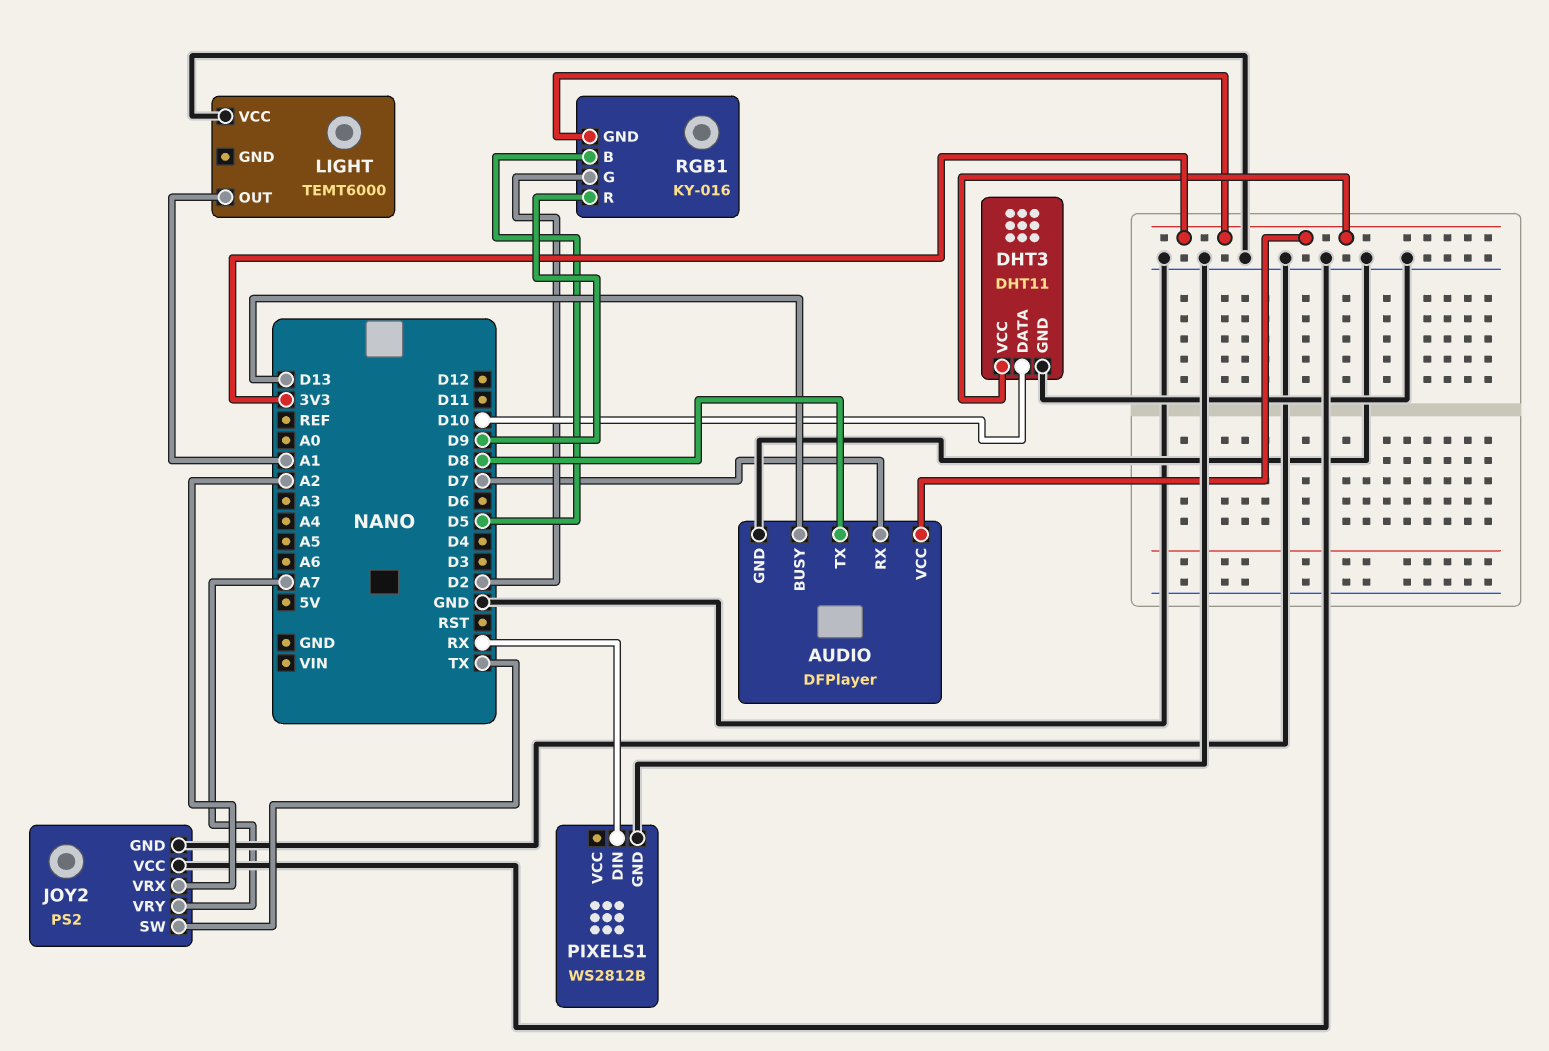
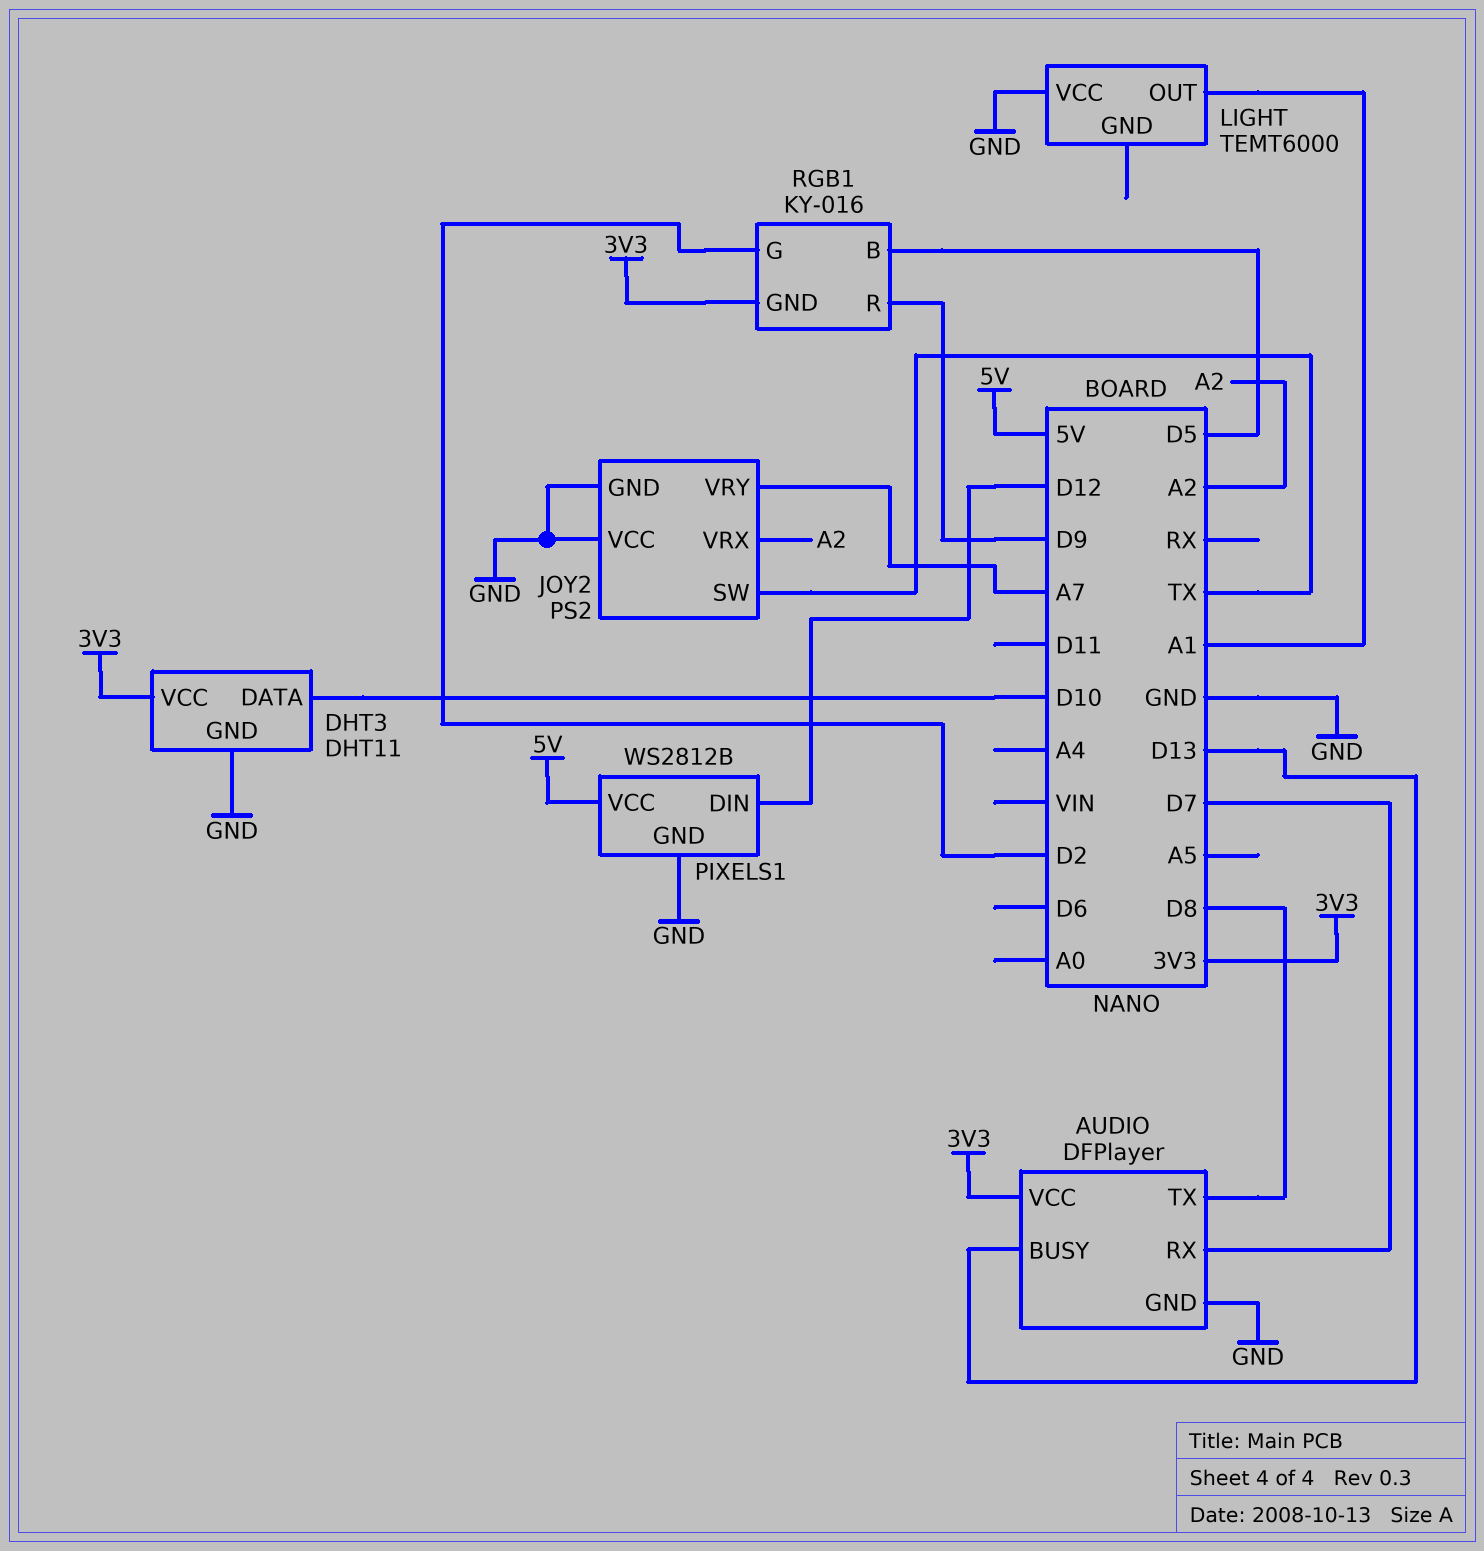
PIXELS1 pin DIN: RX -> D12
PIXELS1 pin VCC: none -> 5V

